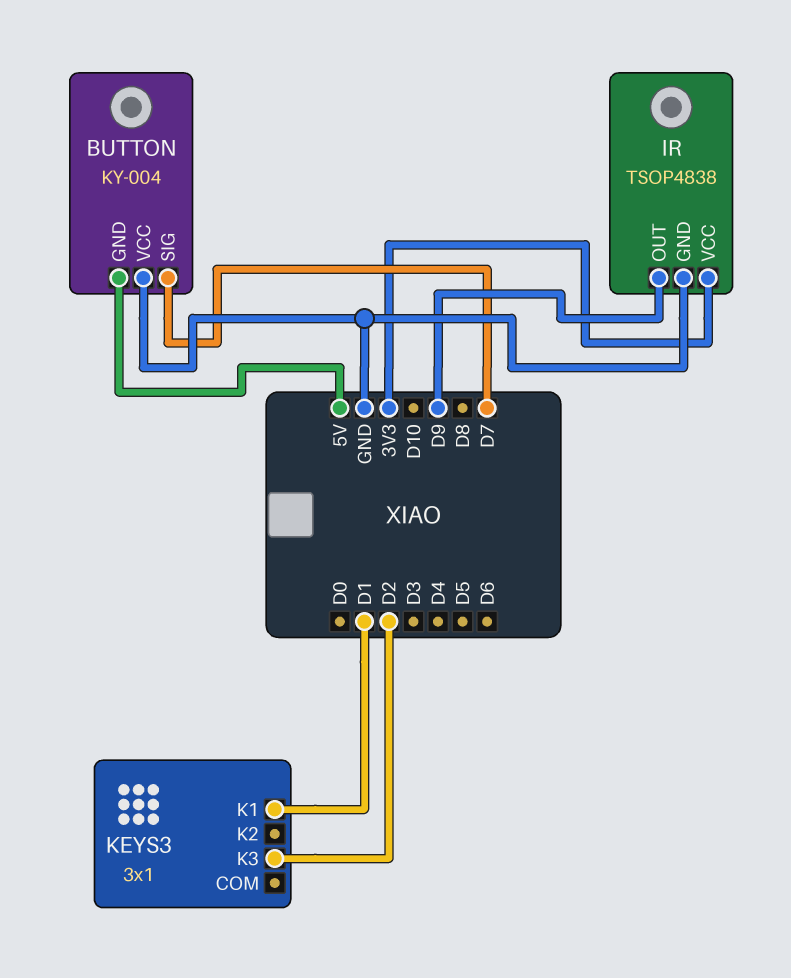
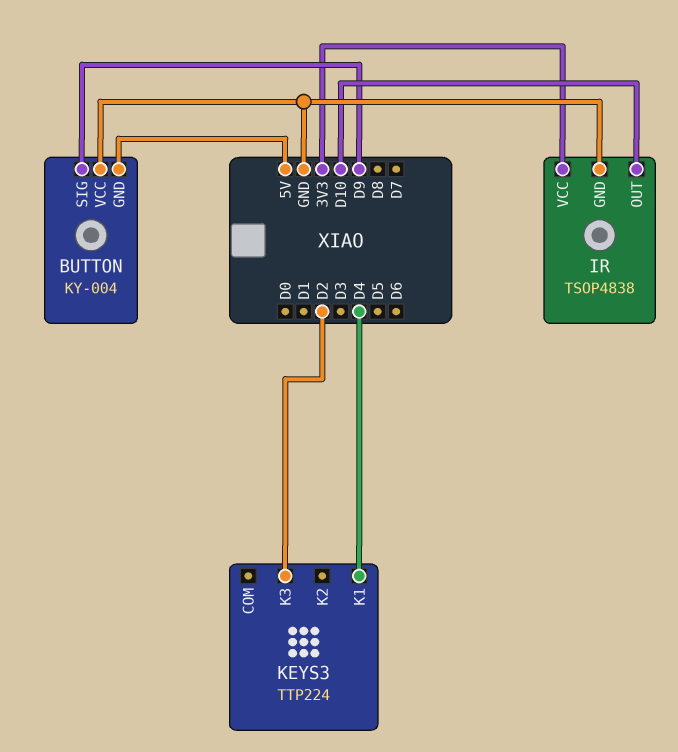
BUTTON pin SIG: D7 -> D9
IR pin OUT: D9 -> D10
KEYS3: 3x1 -> TTP224
KEYS3 pin K1: D1 -> D4

